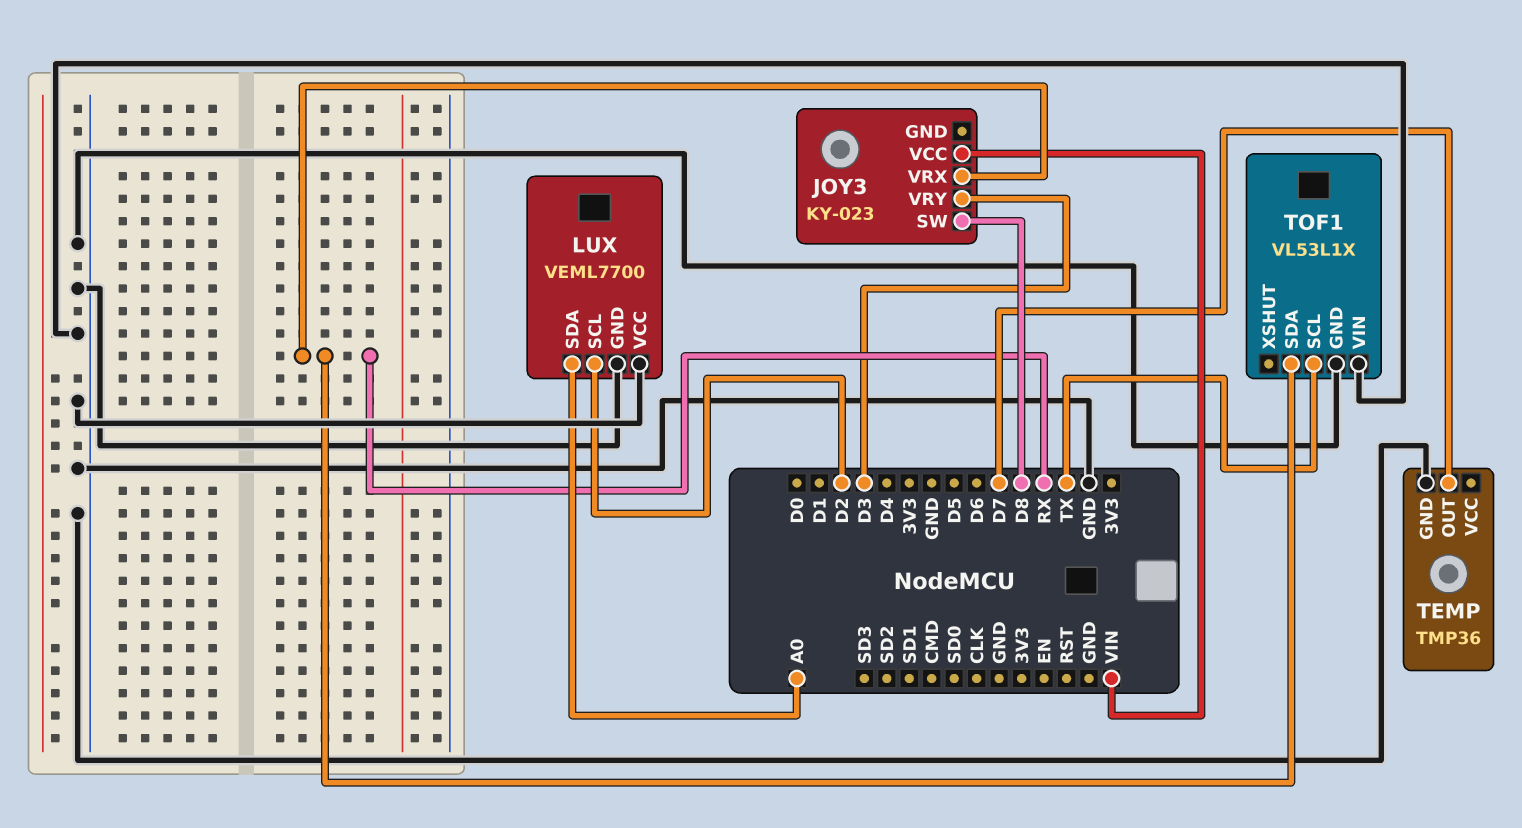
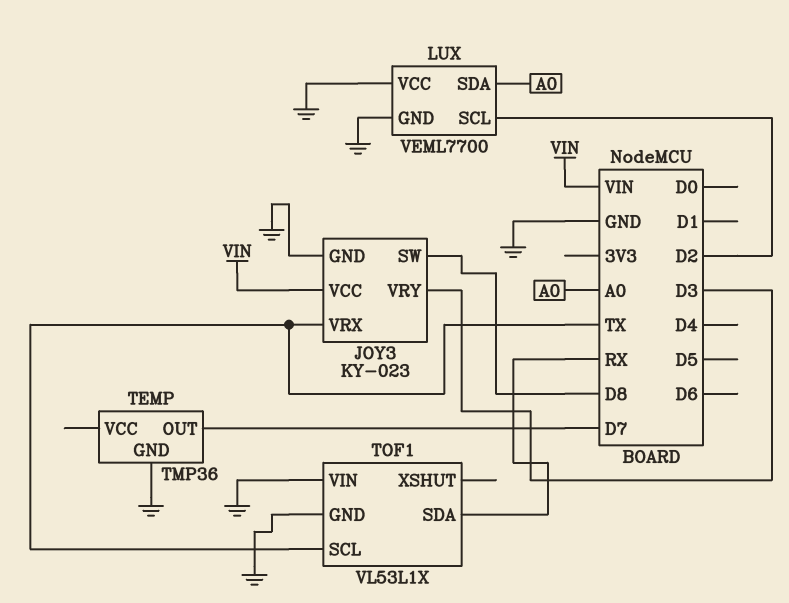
JOY3 pin GND: none -> GND
JOY3 pin VRX: RX -> TX

